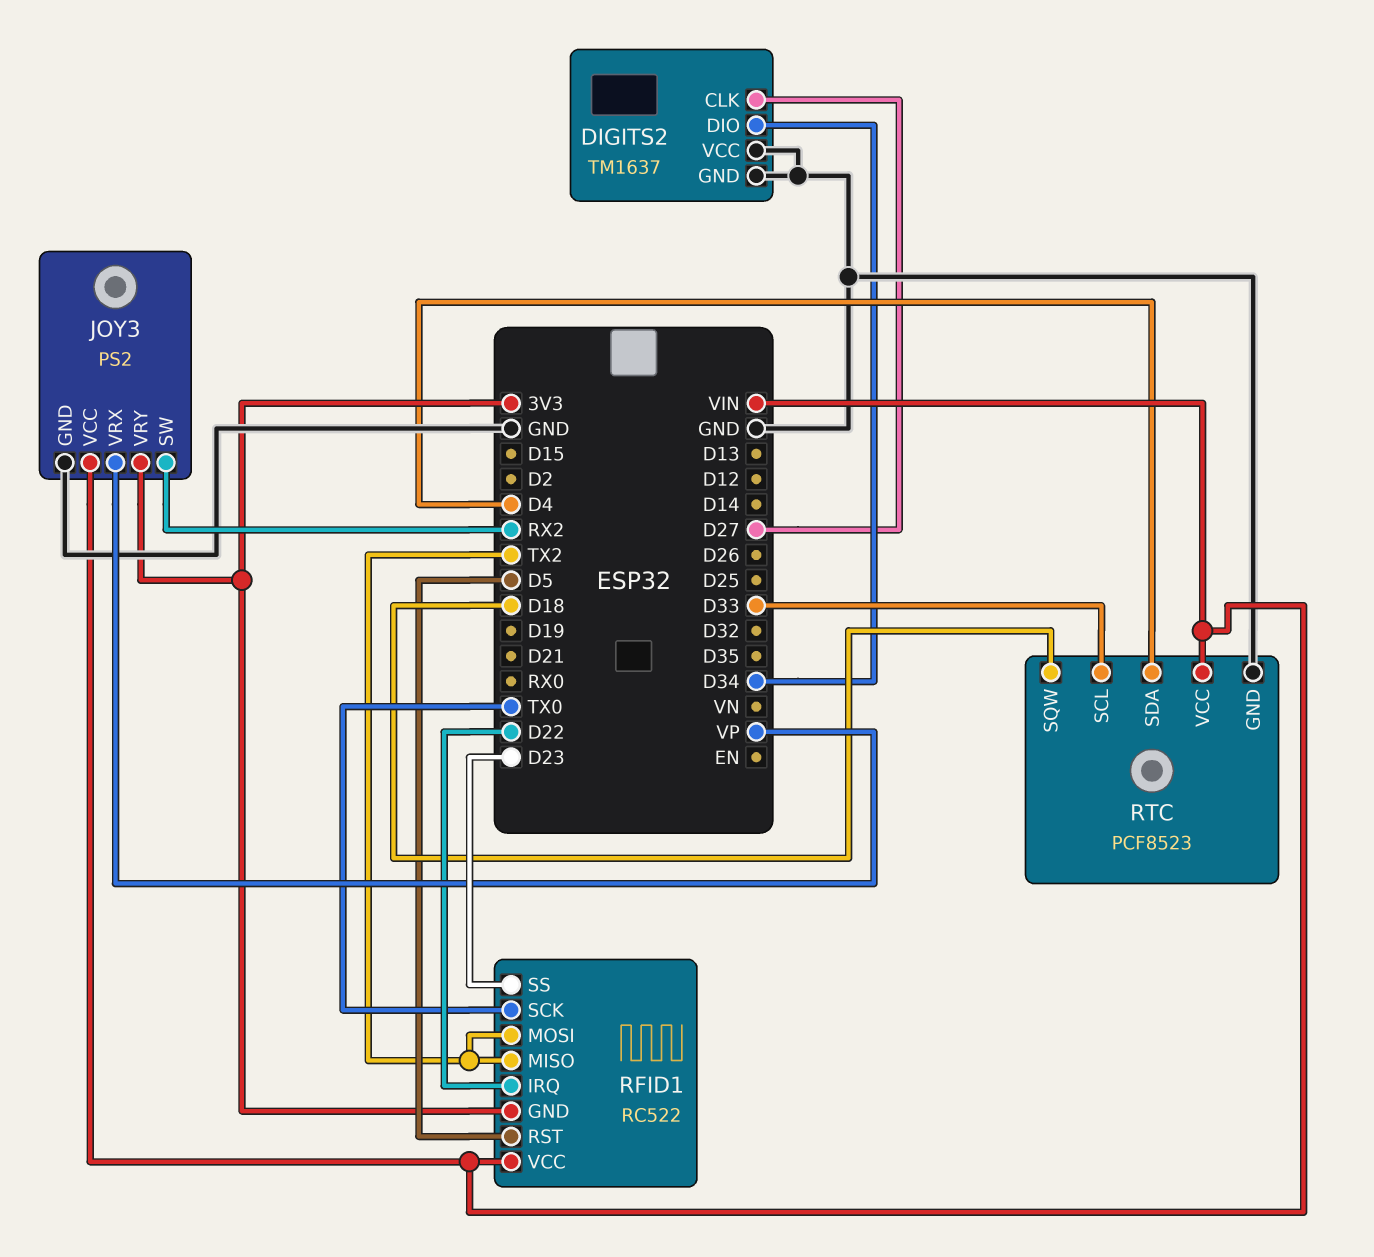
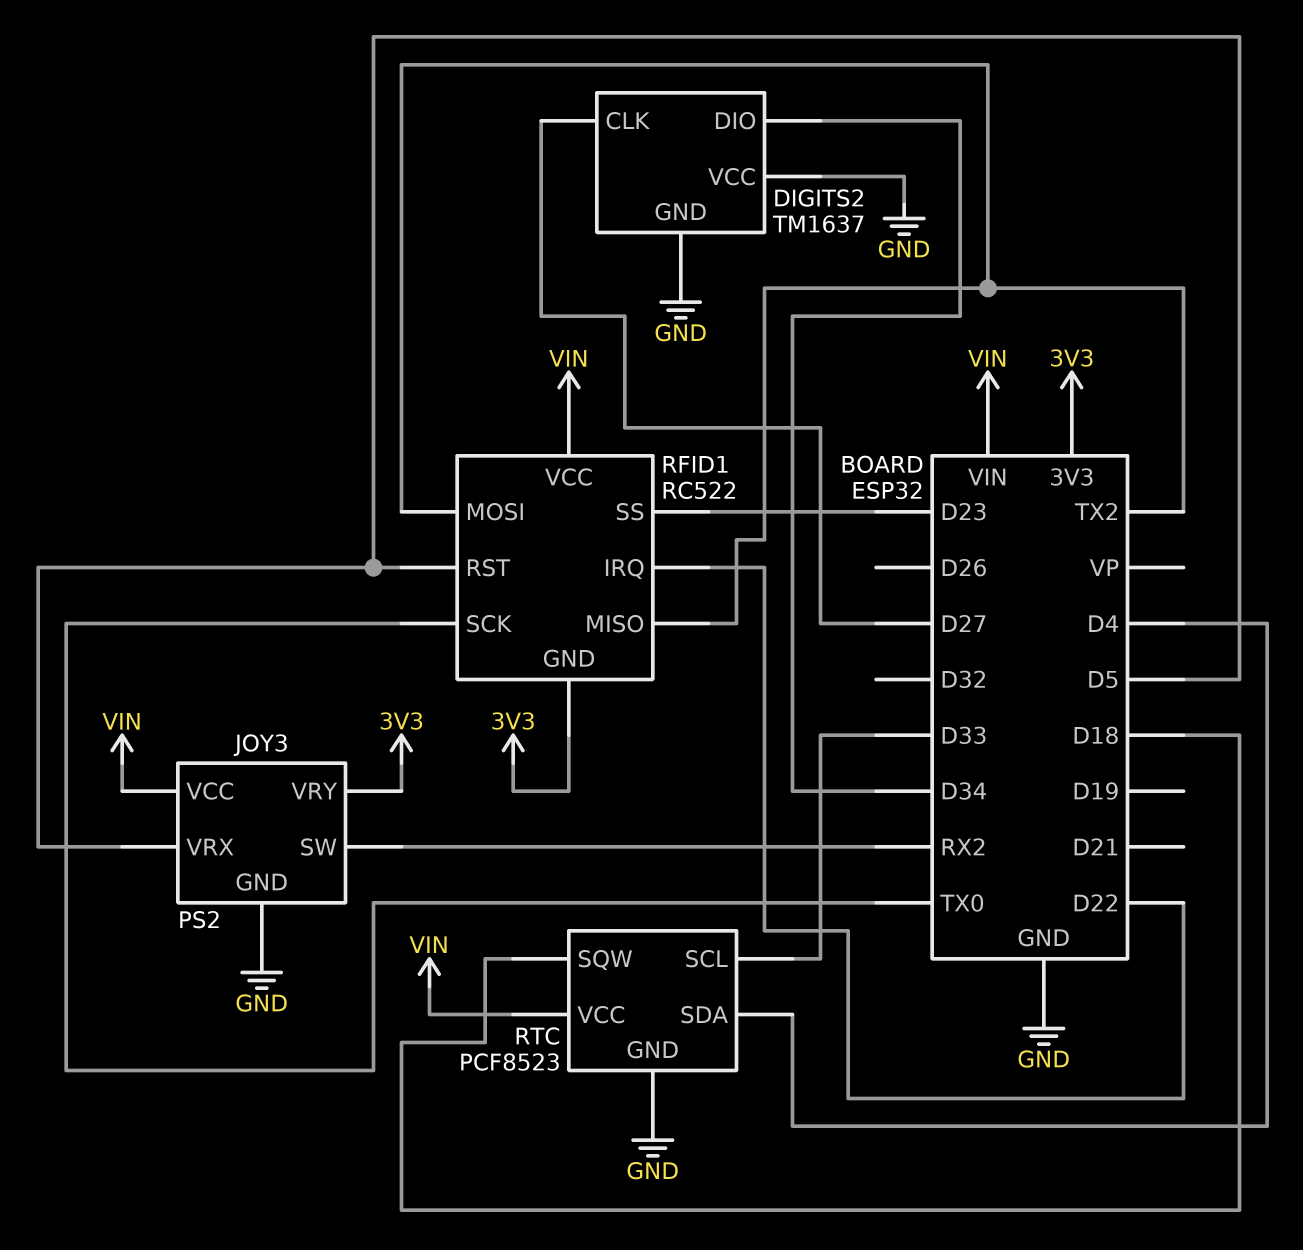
JOY3 pin VRX: VP -> D5

